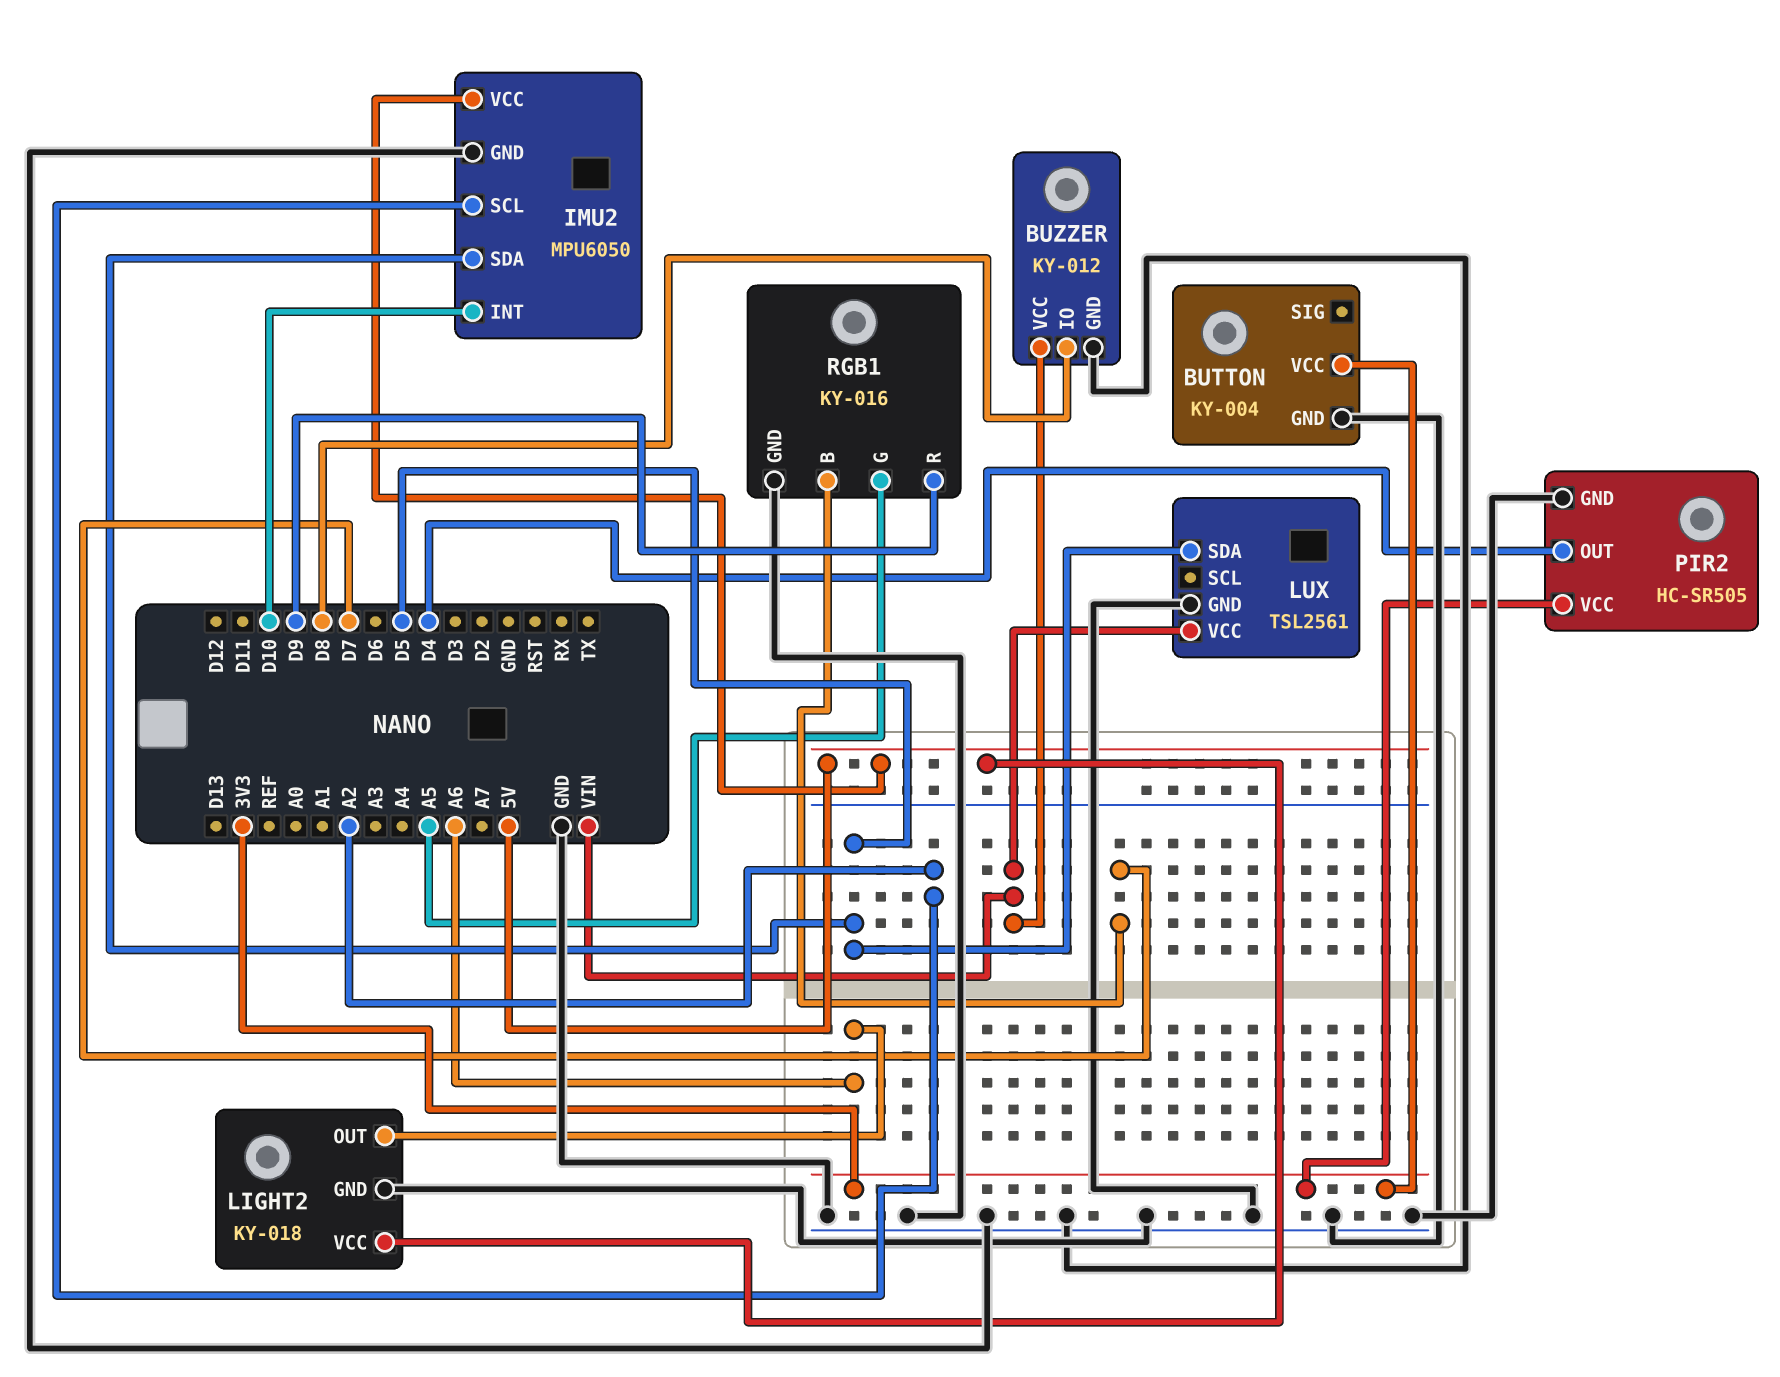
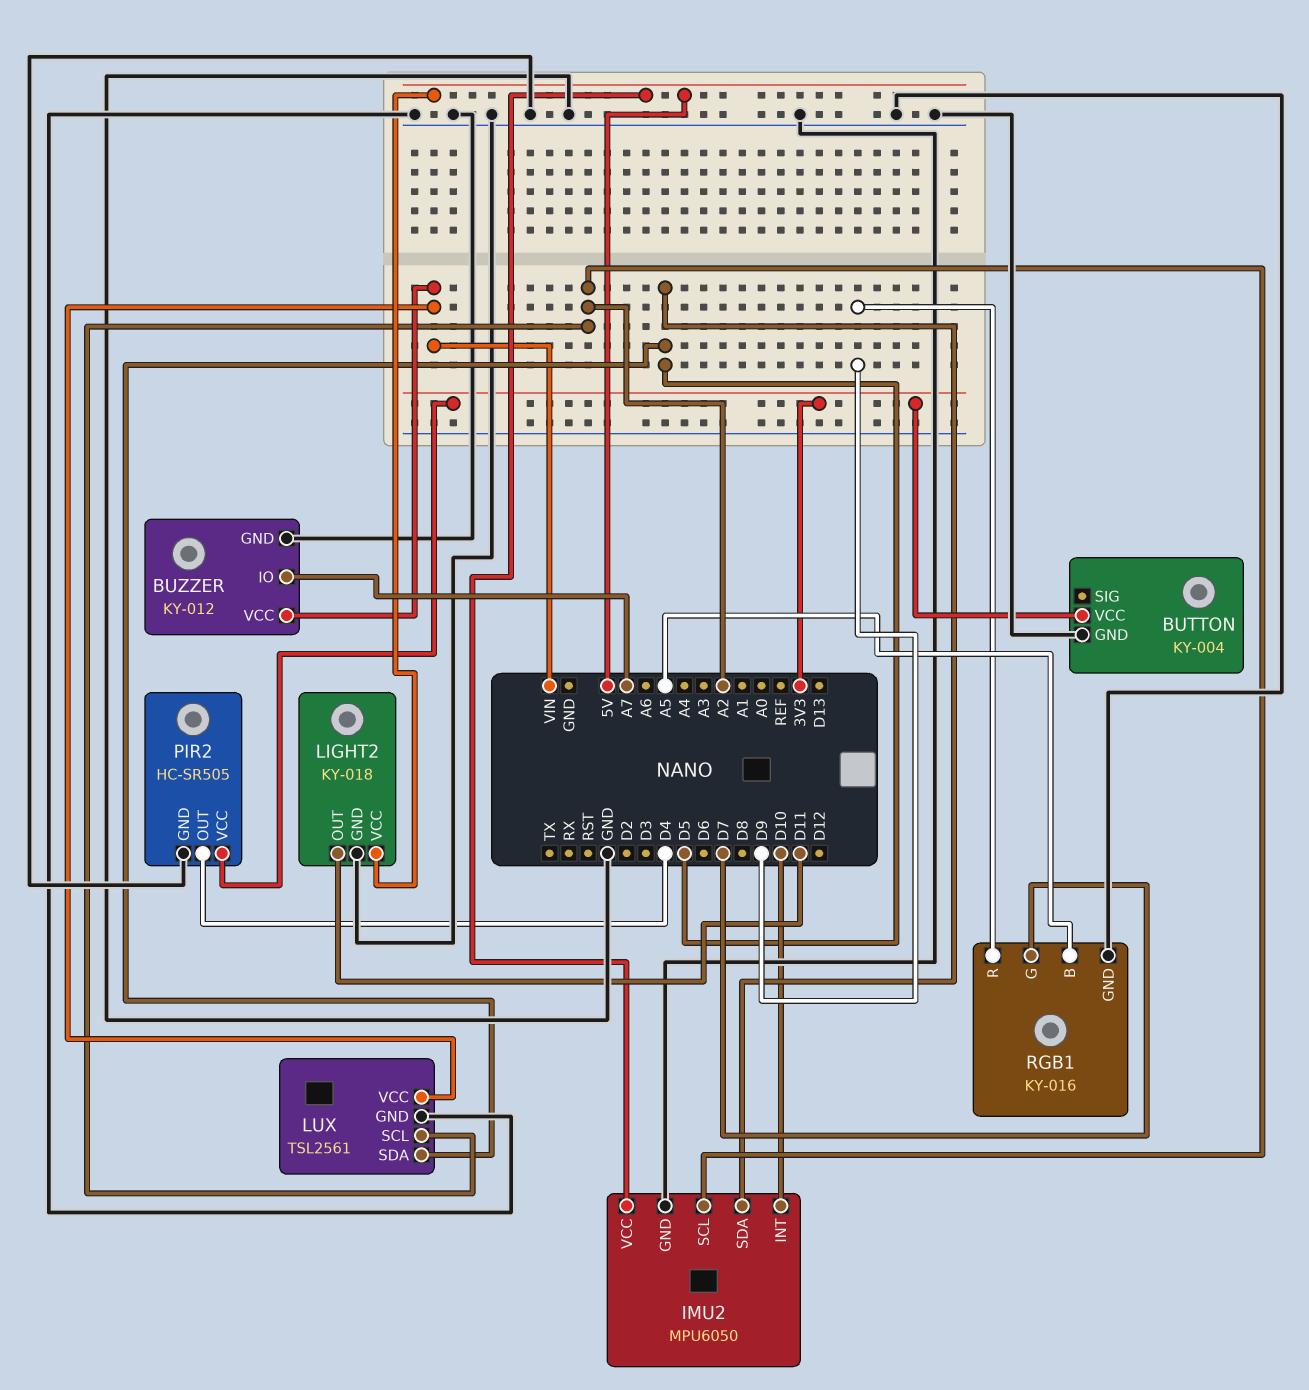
BUZZER pin IO: D8 -> A7
LIGHT2 pin OUT: A6 -> D11
LUX pin SCL: none -> A2
RGB1 pin B: D7 -> A5
RGB1 pin G: A5 -> D7

